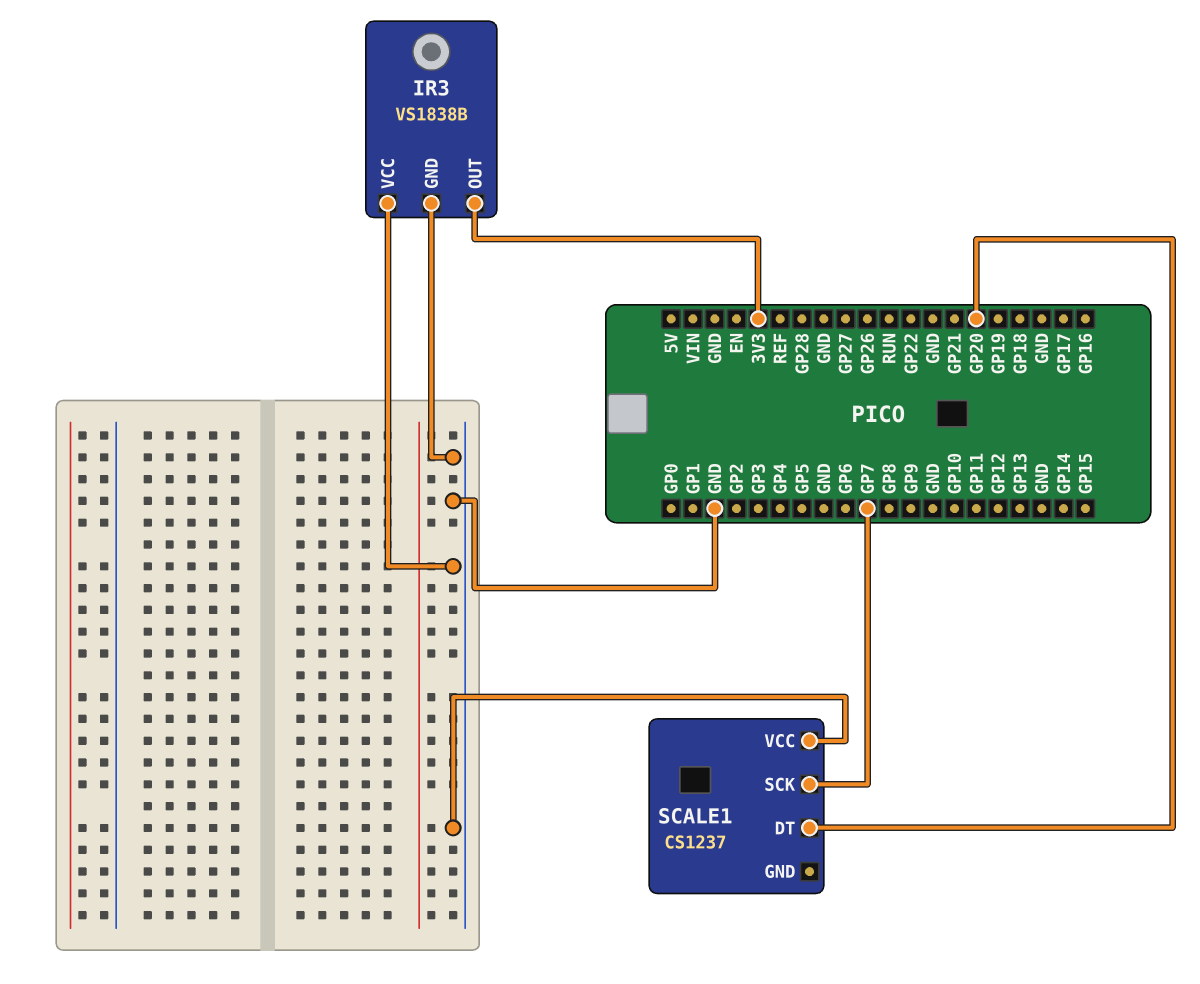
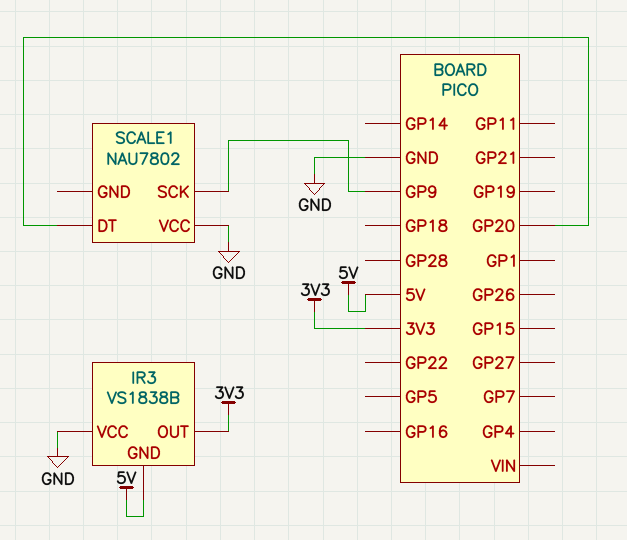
IR3 pin GND: GND -> 5V
SCALE1: CS1237 -> NAU7802
SCALE1 pin SCK: GP7 -> GP9

